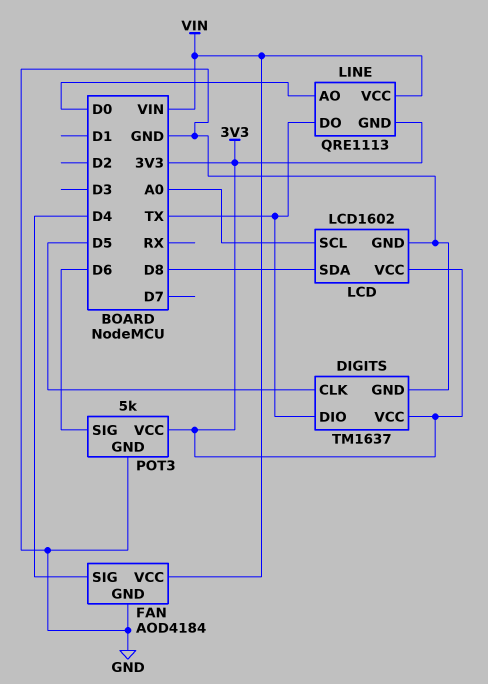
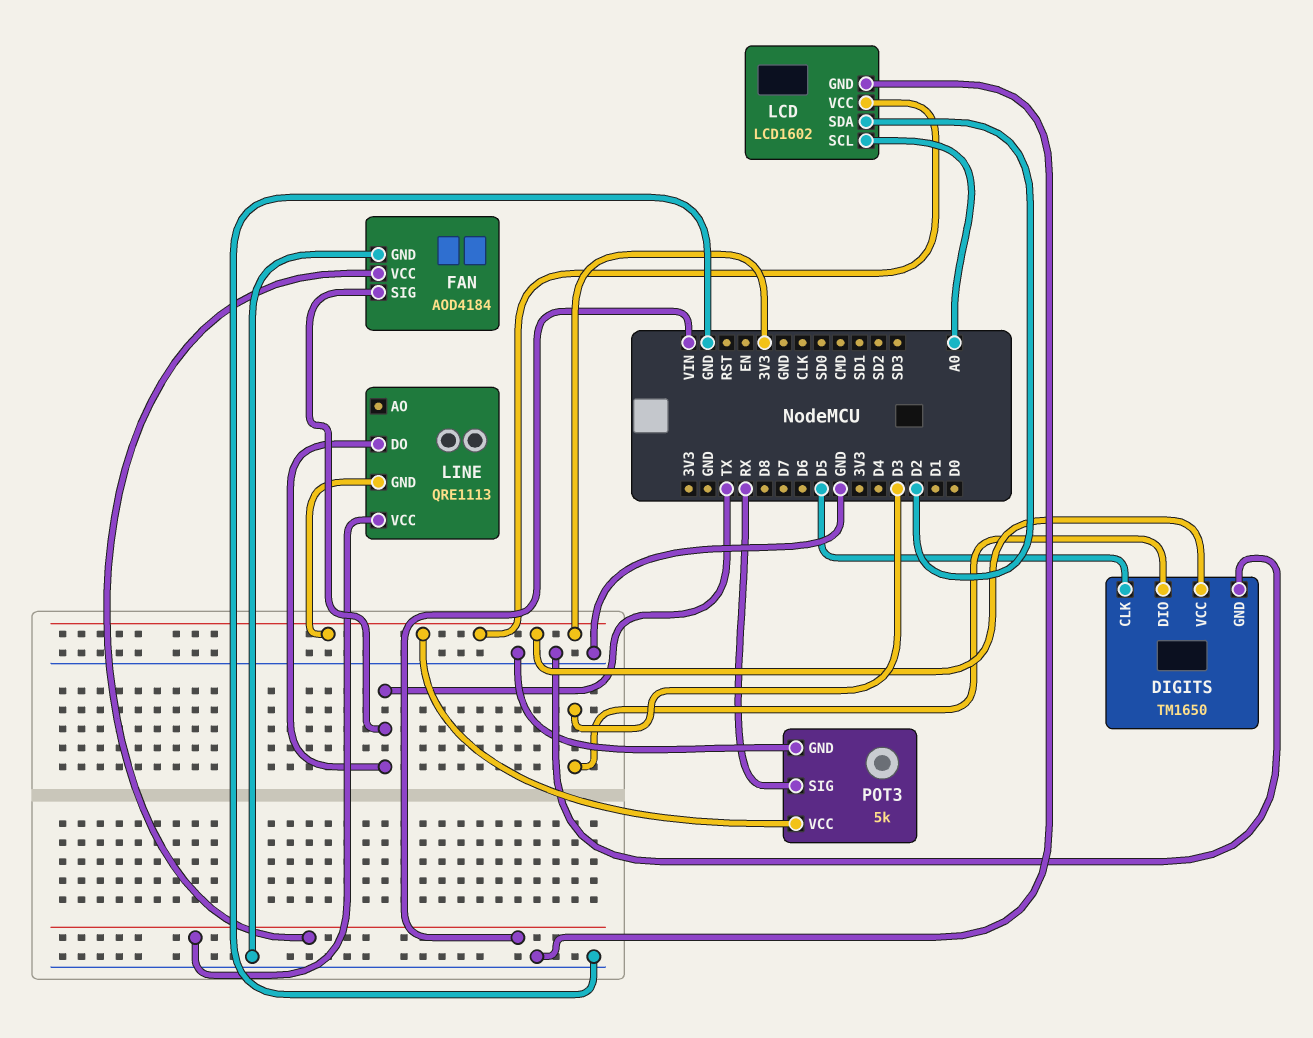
DIGITS: TM1637 -> TM1650
DIGITS pin DIO: TX -> D3
FAN pin SIG: D4 -> TX
LCD pin SDA: D8 -> D2
LINE pin AO: D0 -> none
POT3 pin SIG: D6 -> RX

